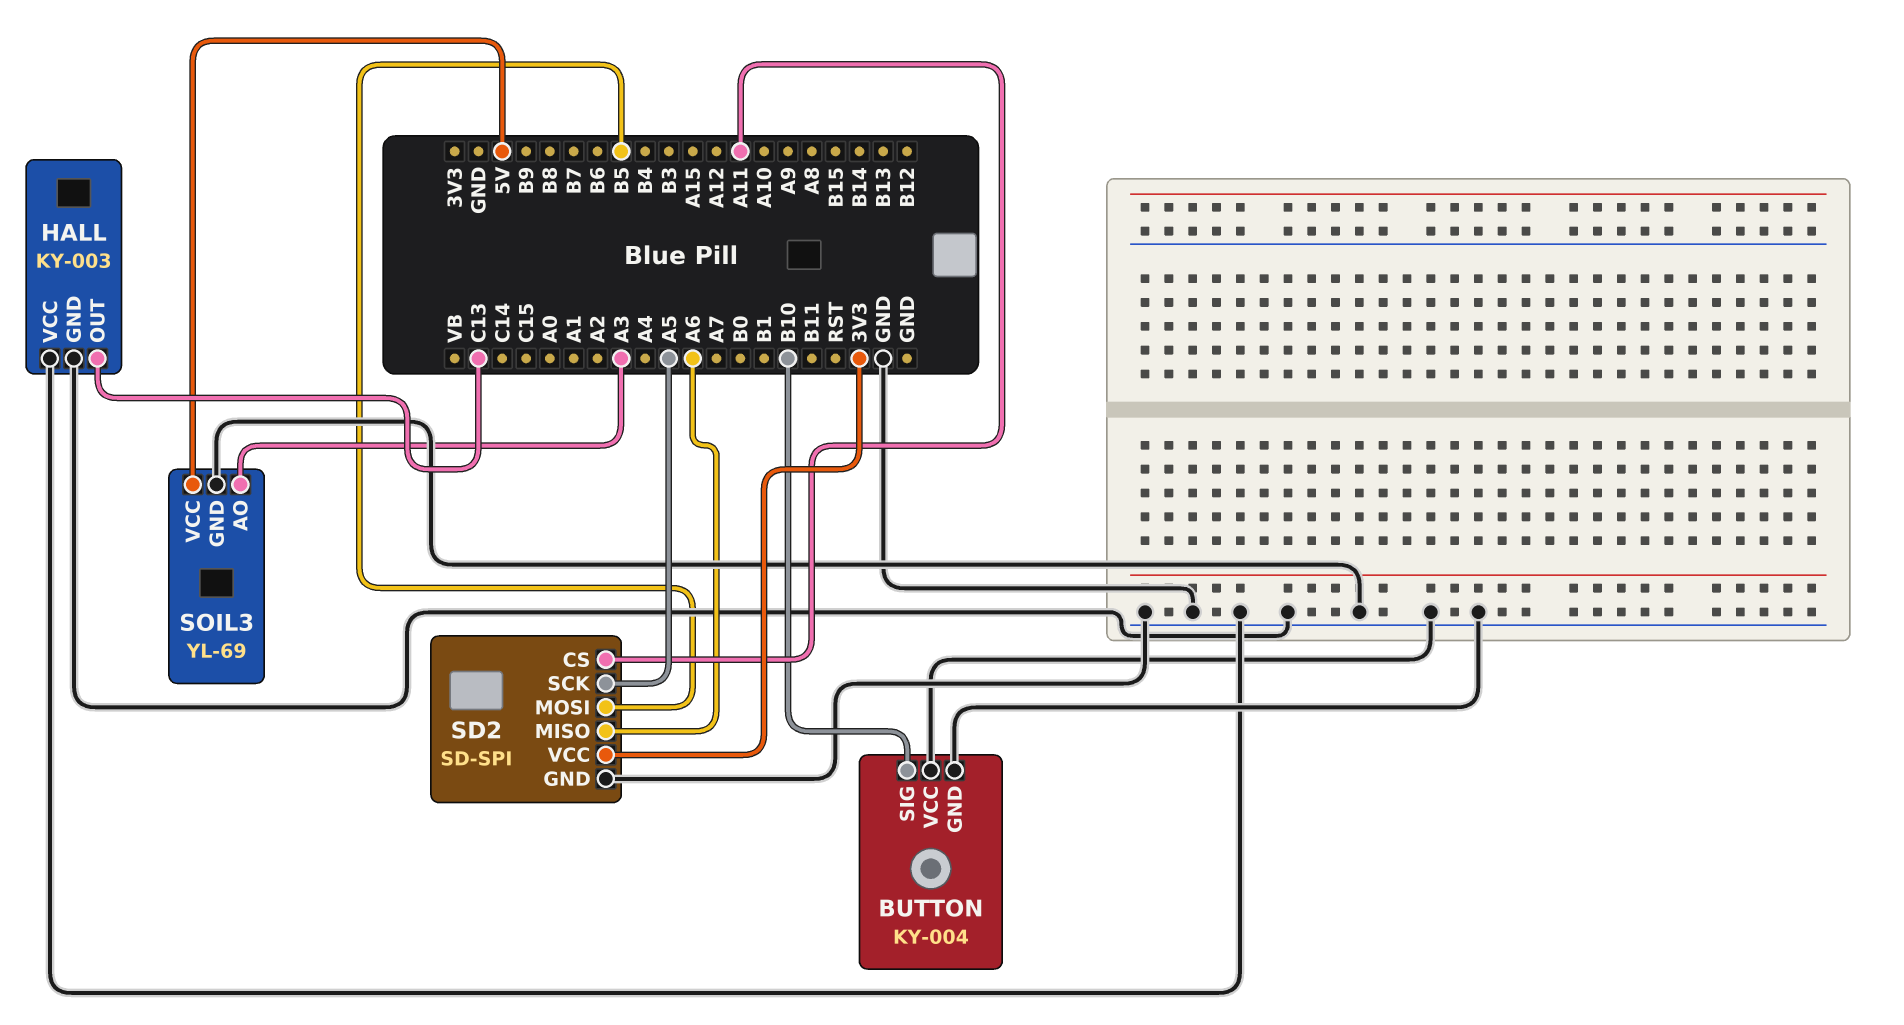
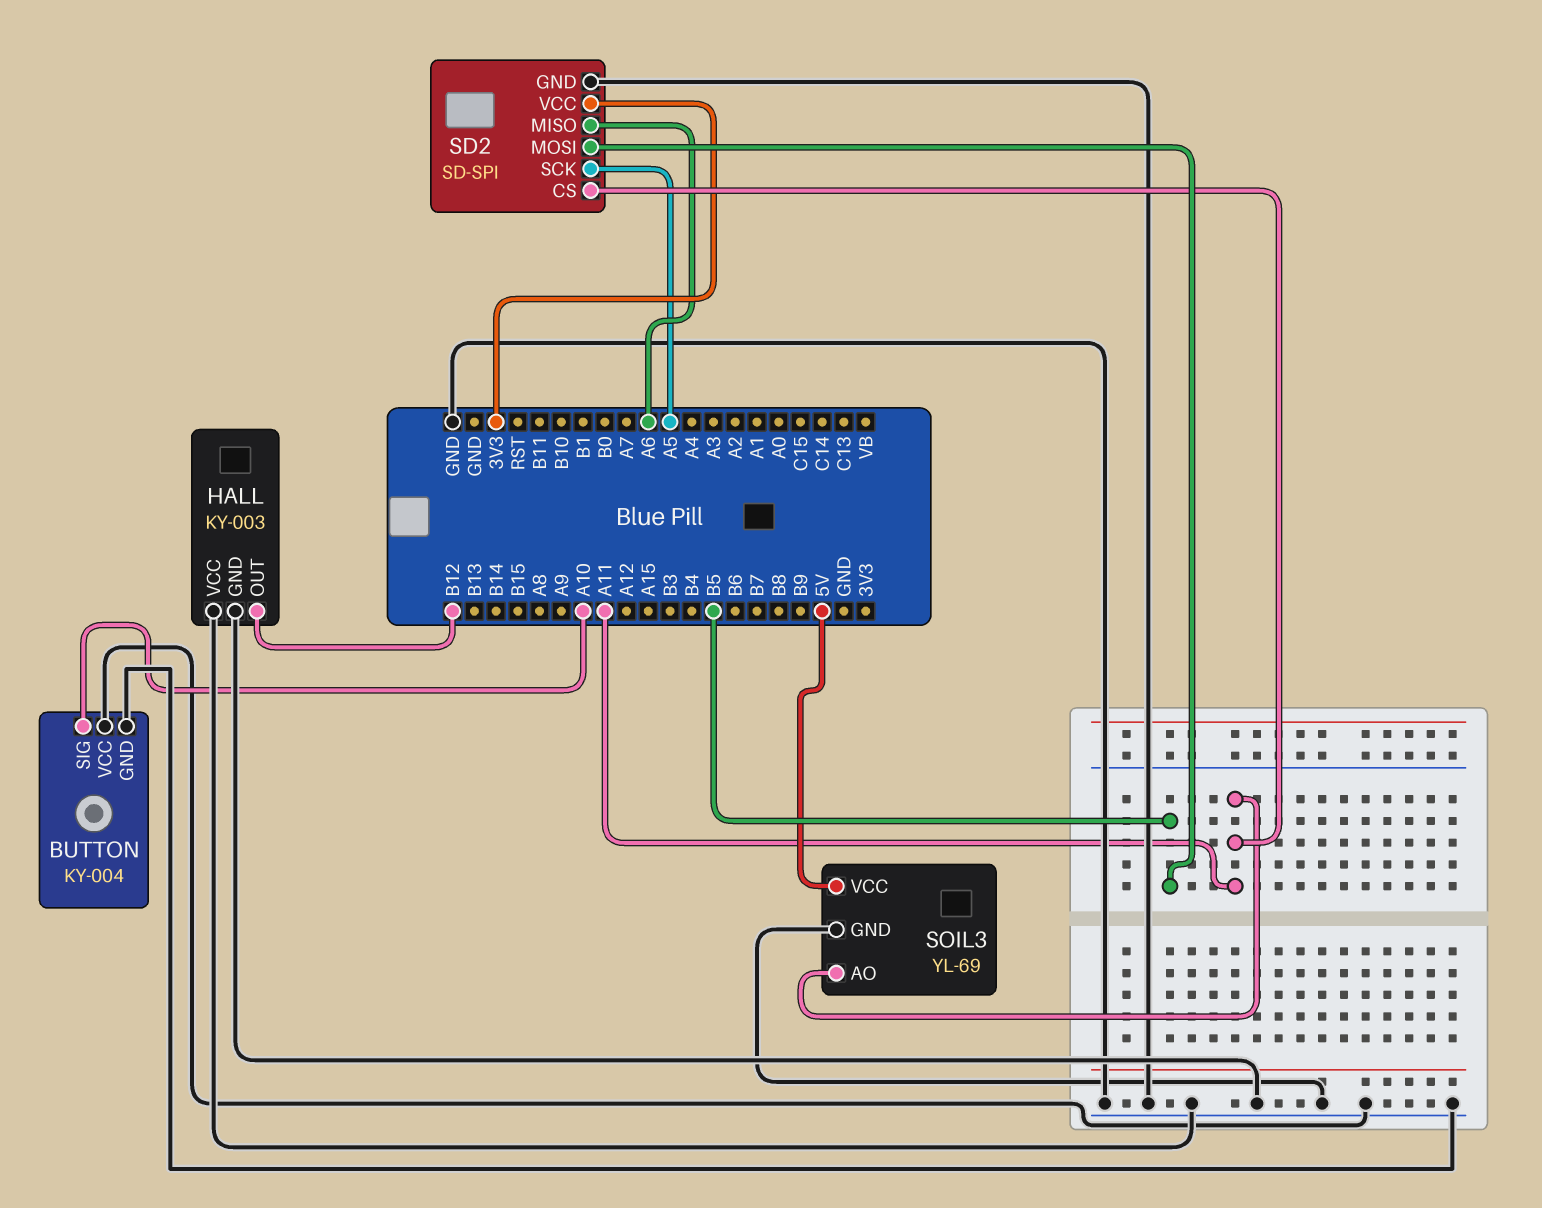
BUTTON pin SIG: B10 -> A10
HALL pin OUT: C13 -> B12
SOIL3 pin AO: A3 -> A11

